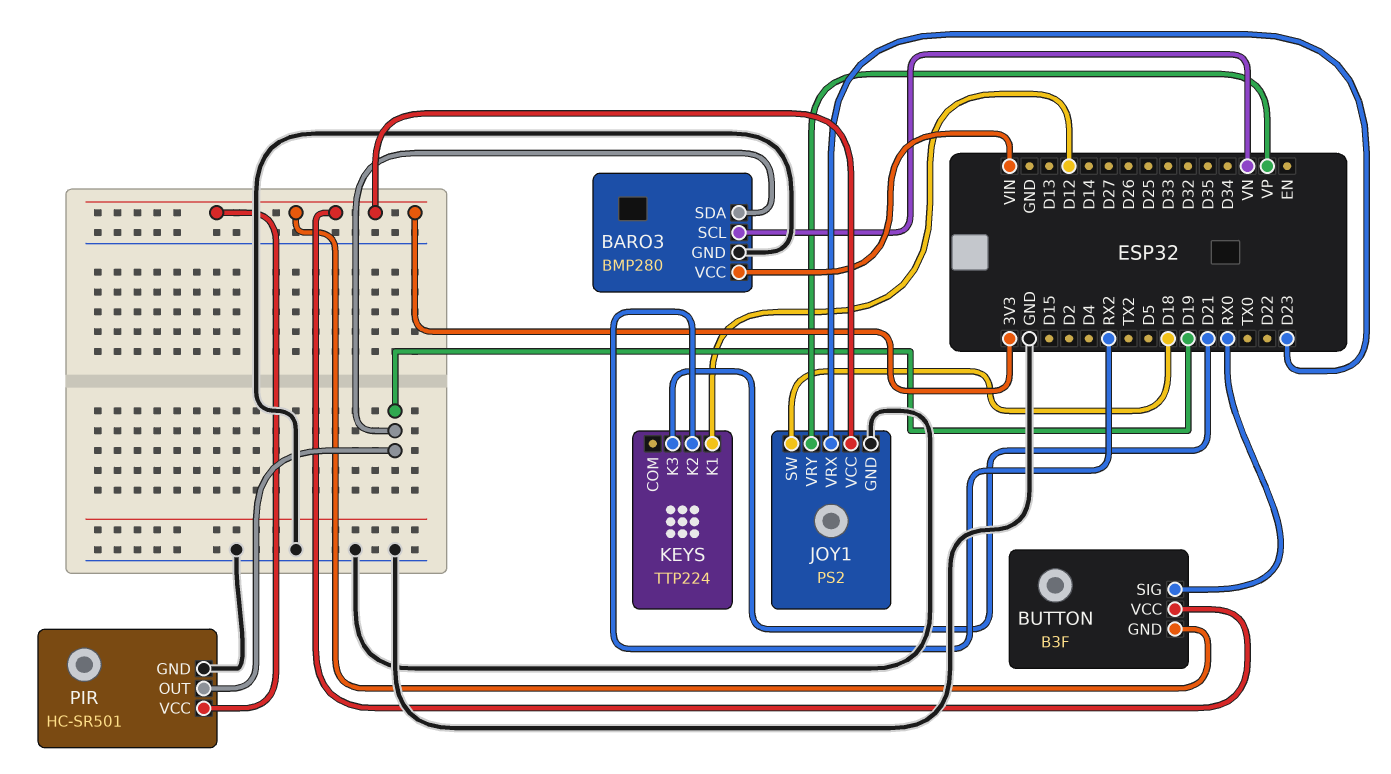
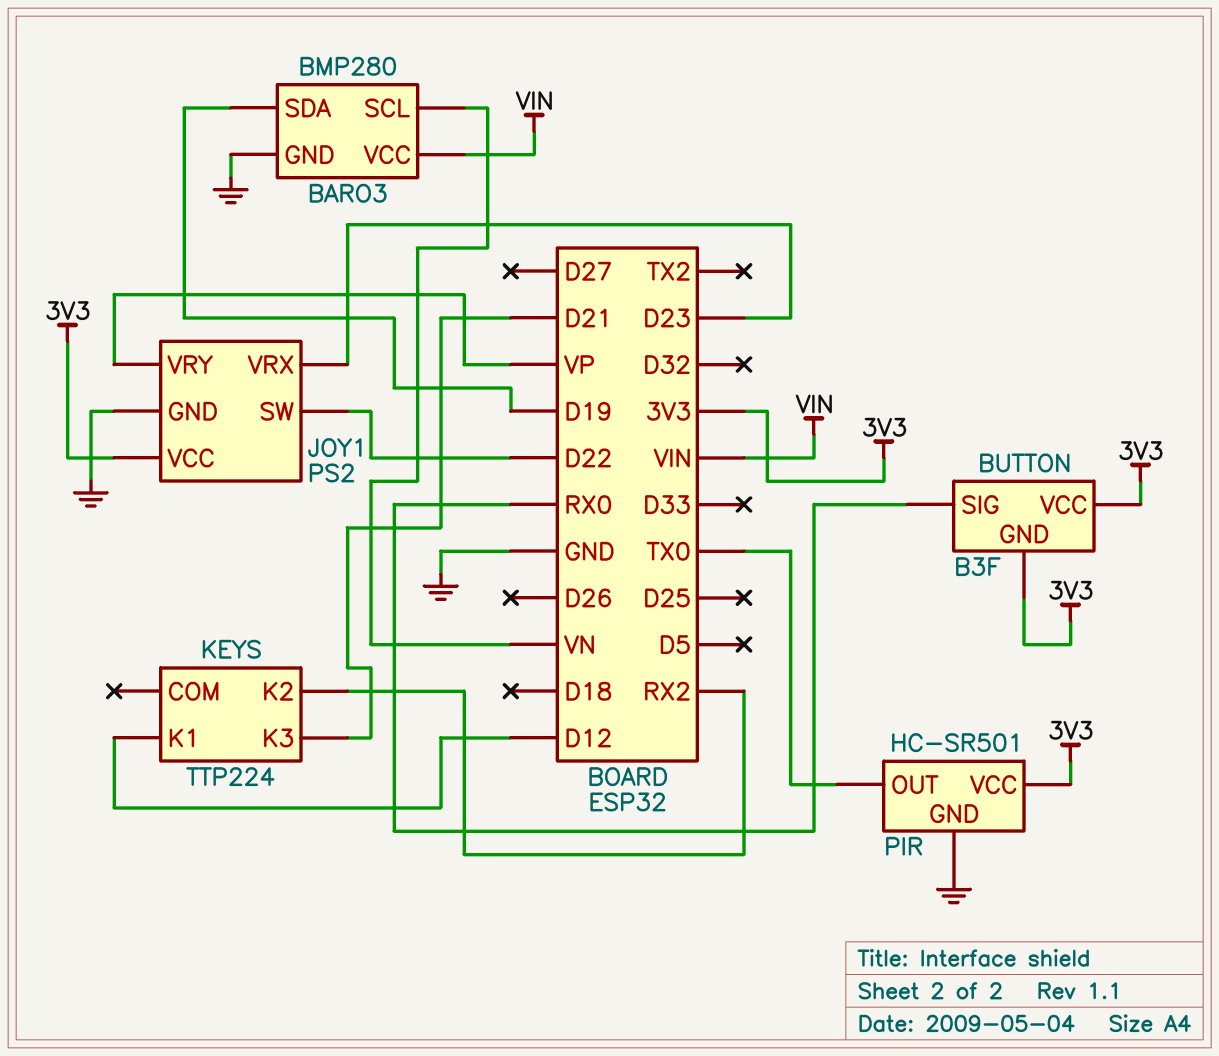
JOY1 pin SW: D18 -> D22
PIR pin OUT: D19 -> TX0

